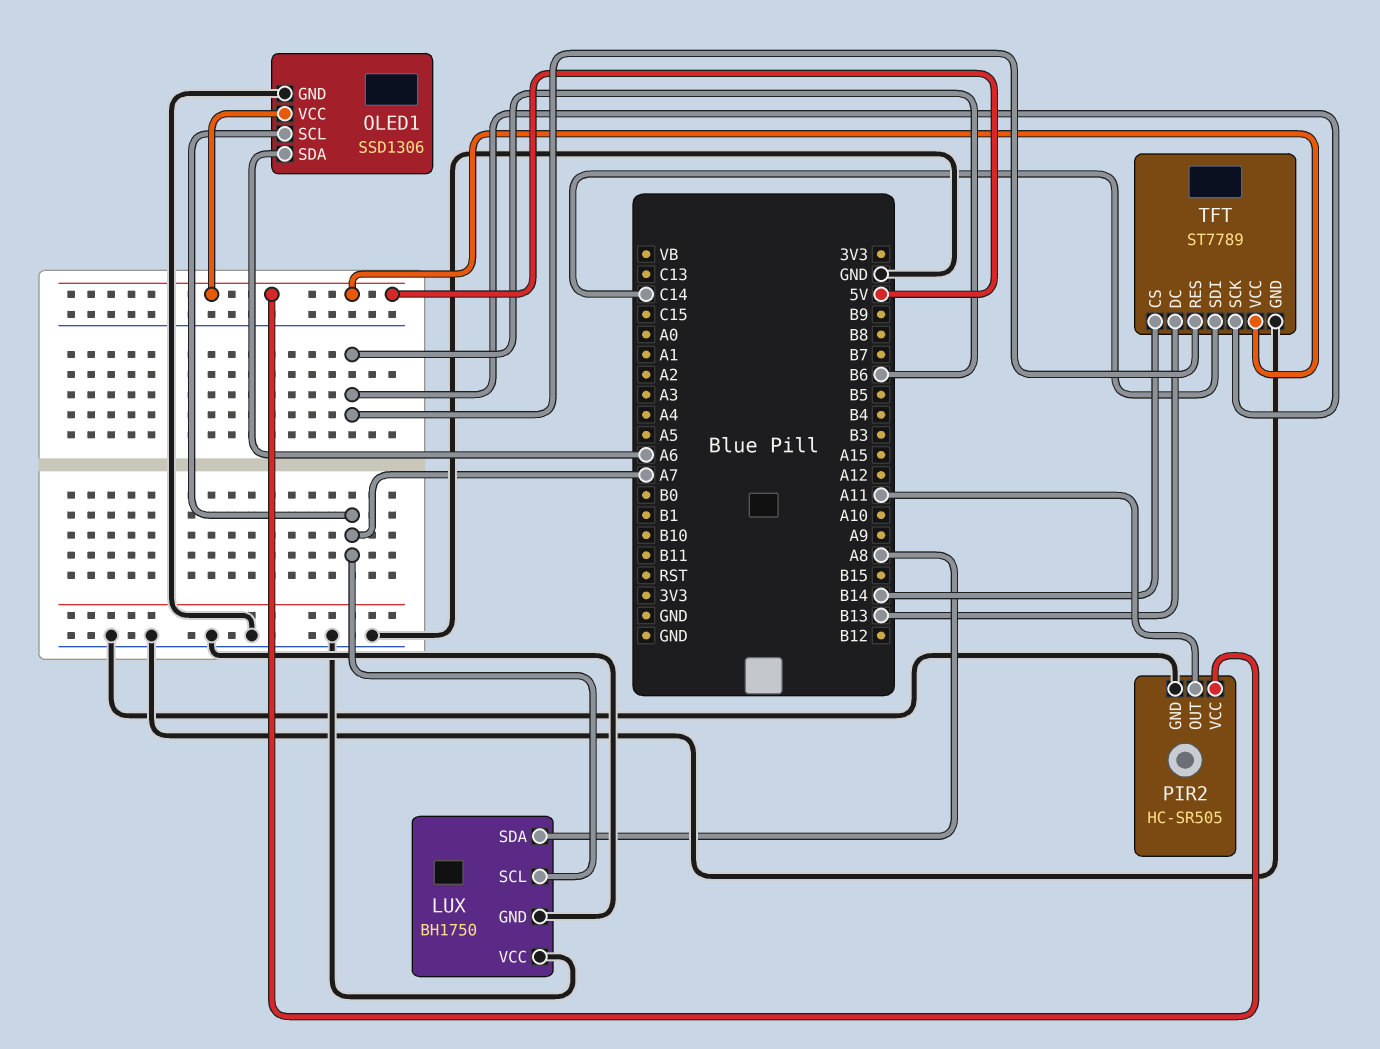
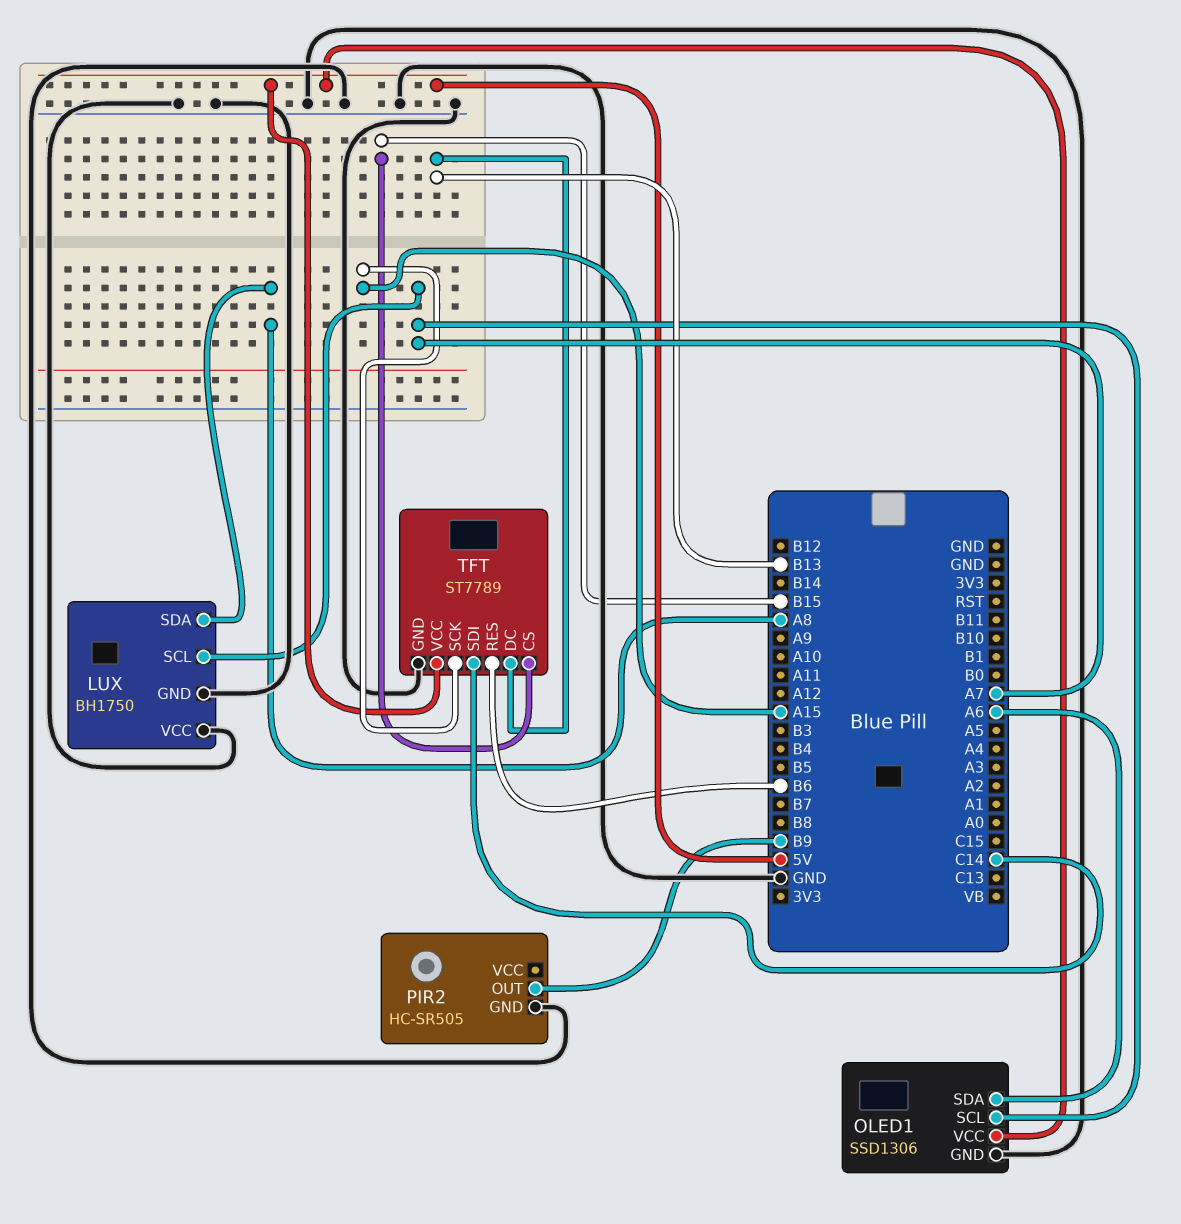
PIR2 pin OUT: A11 -> B9
PIR2 pin VCC: 5V -> none
TFT pin CS: B14 -> B15
TFT pin SCK: B6 -> A15

